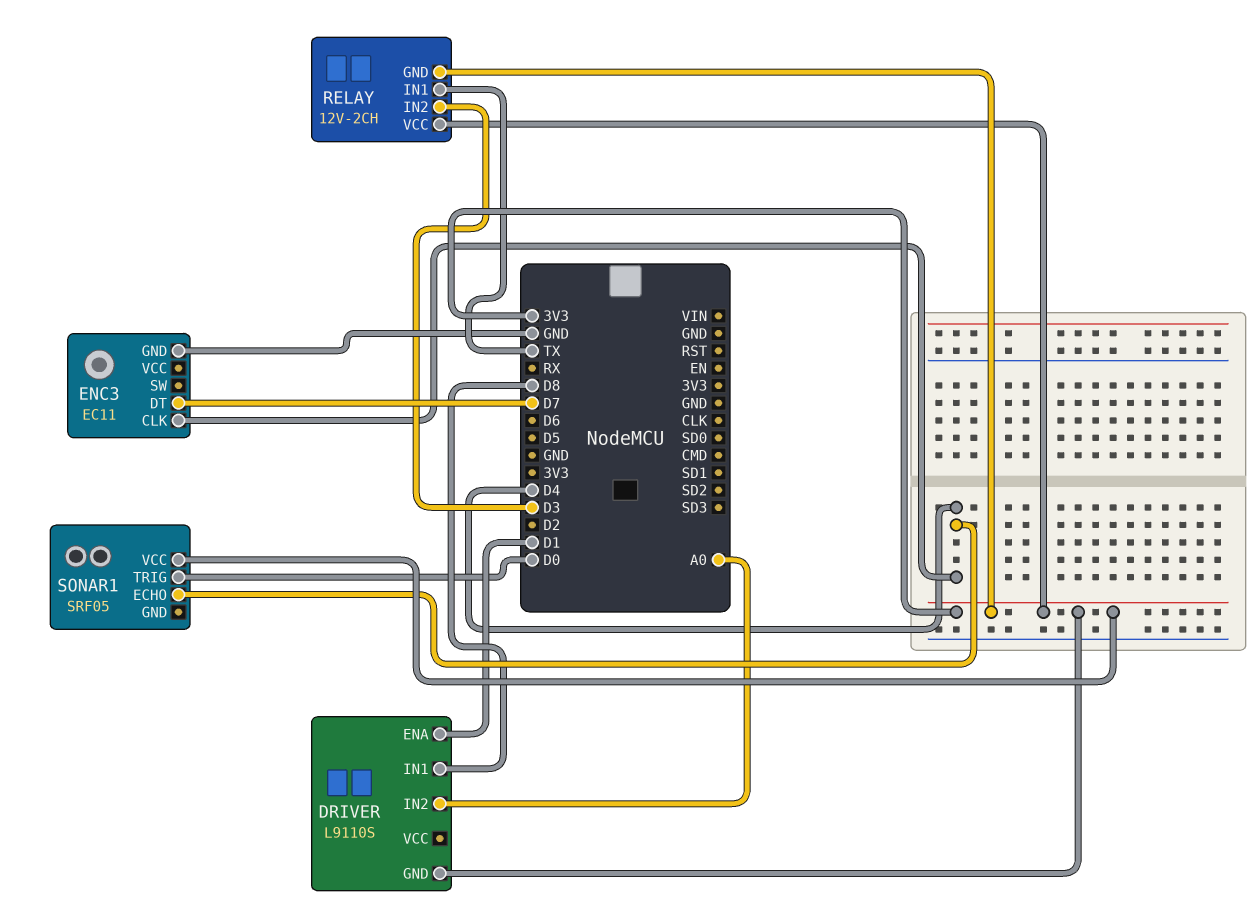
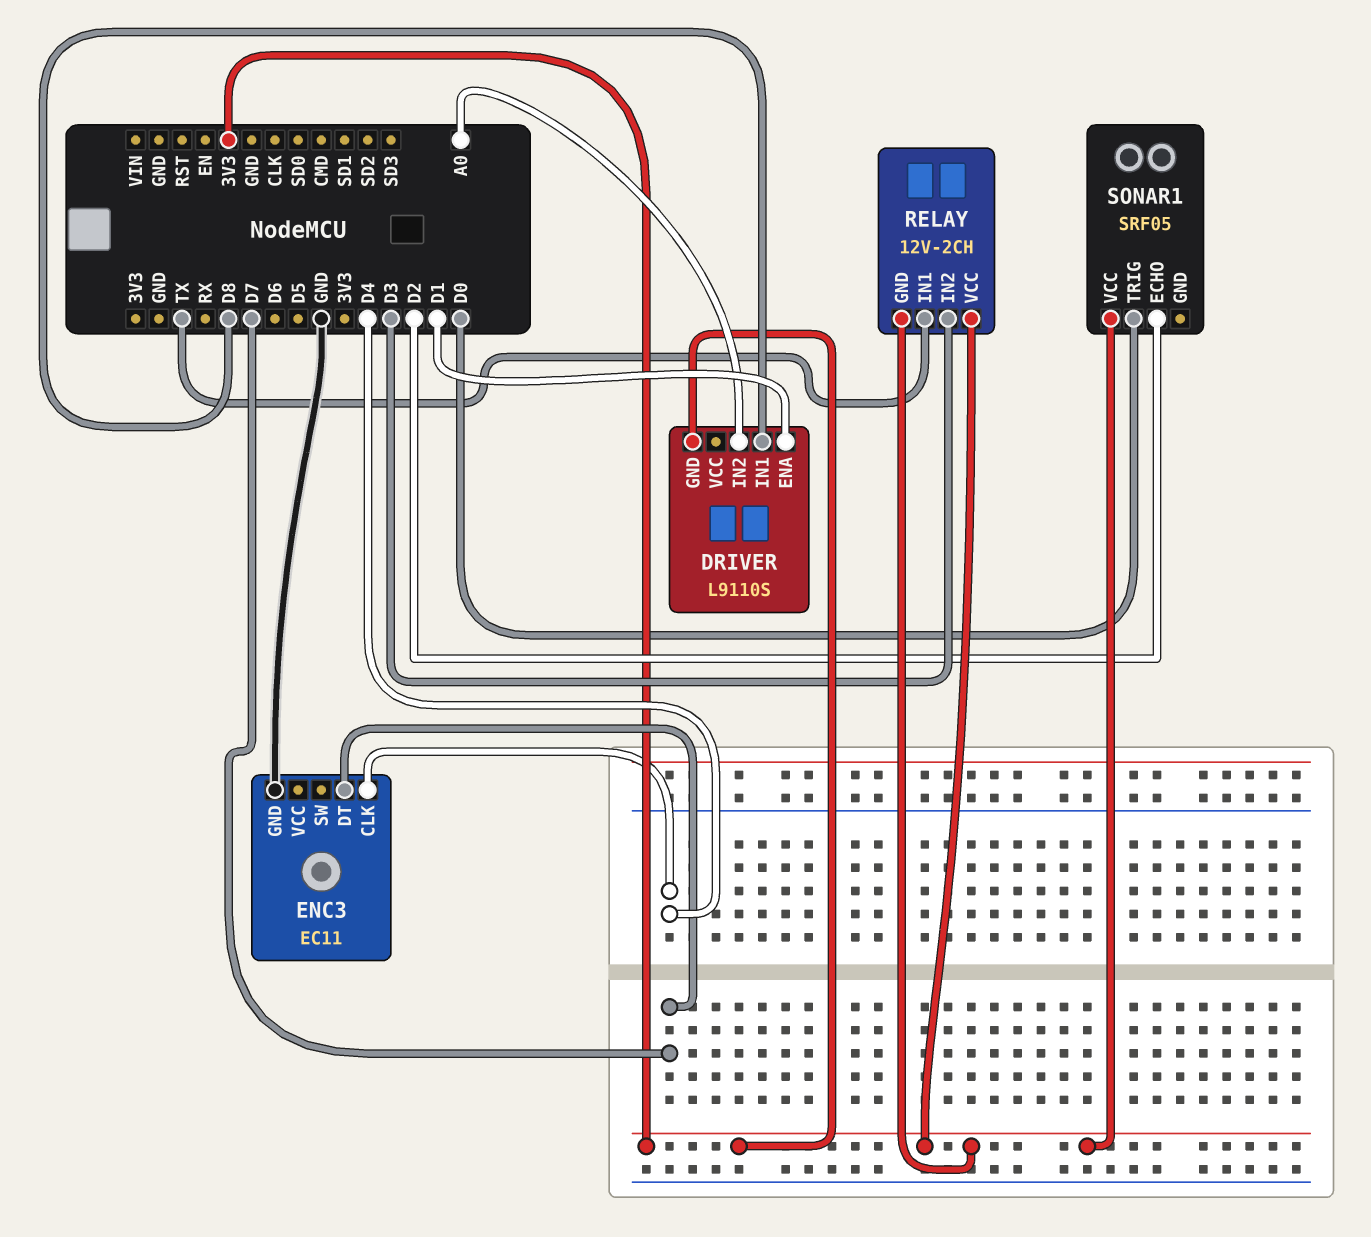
SONAR1 pin ECHO: D4 -> D2

